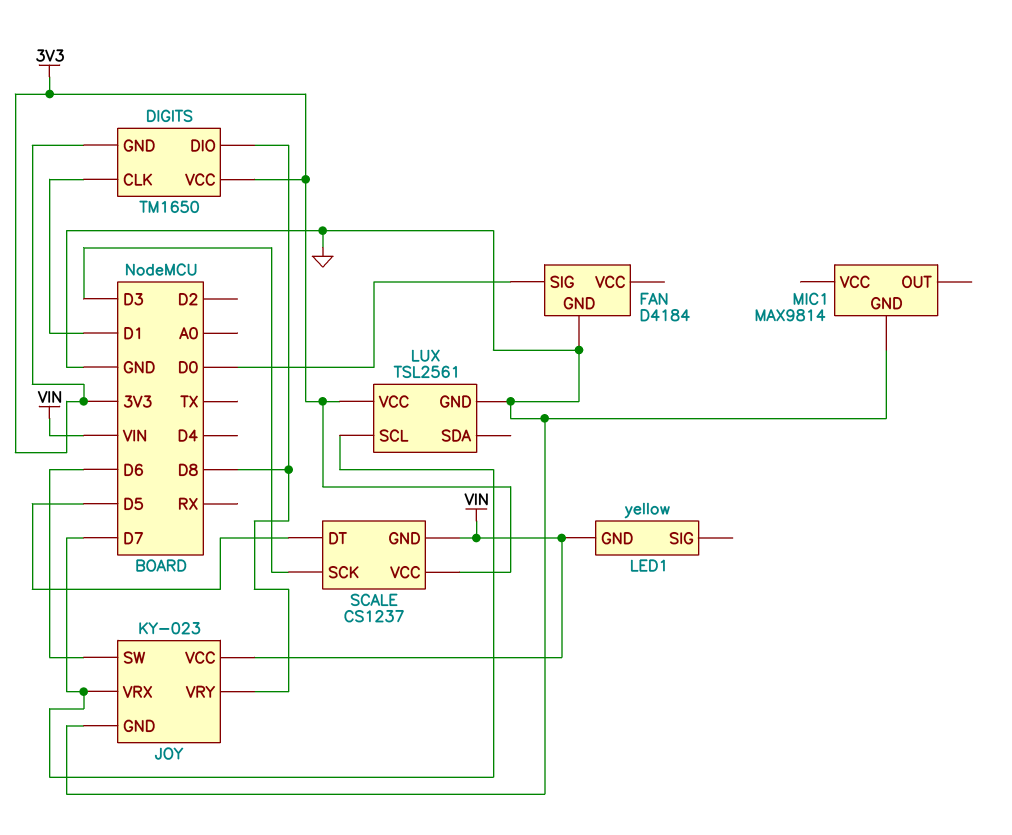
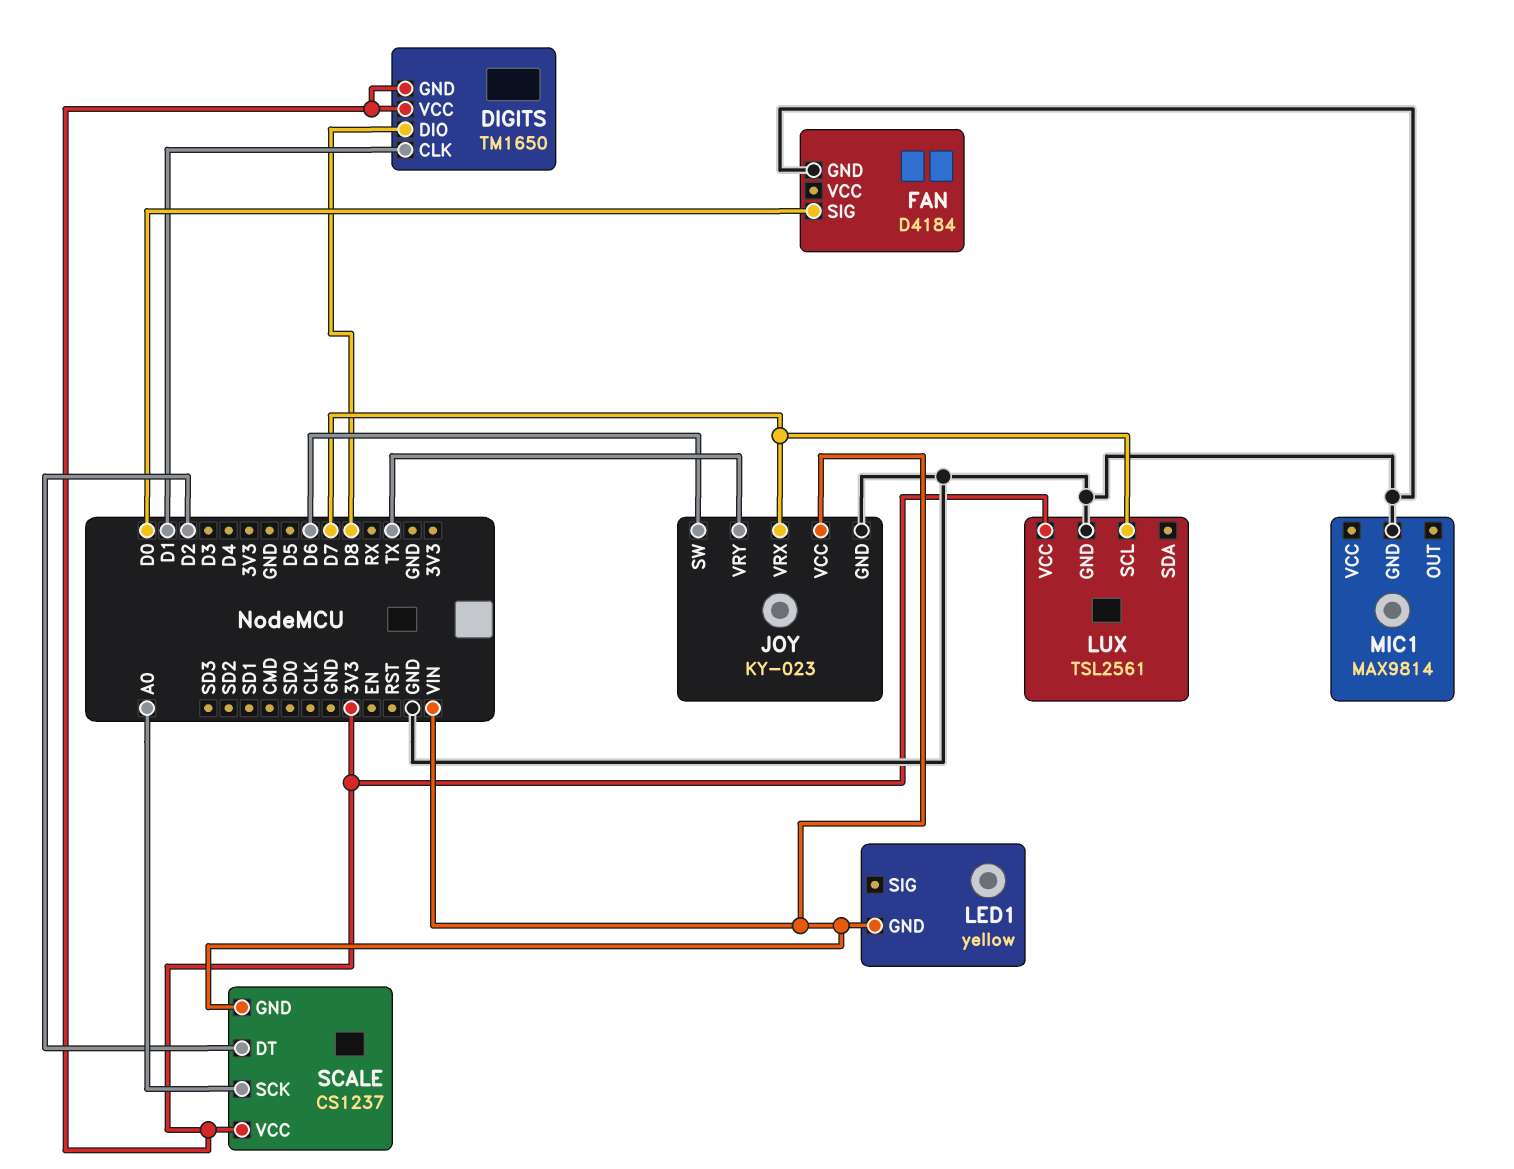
JOY pin VRY: D8 -> TX
SCALE pin DT: D5 -> D2
SCALE pin SCK: D3 -> A0

